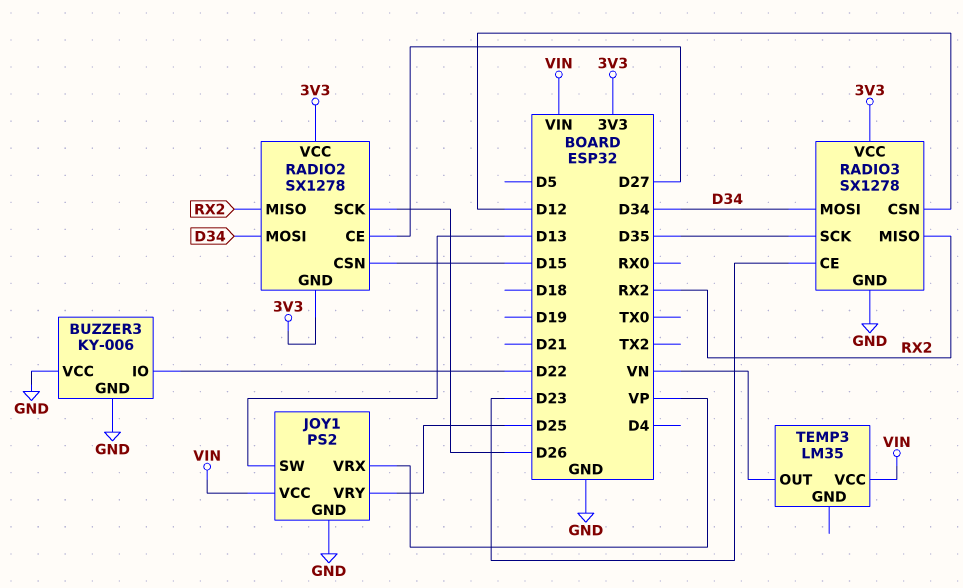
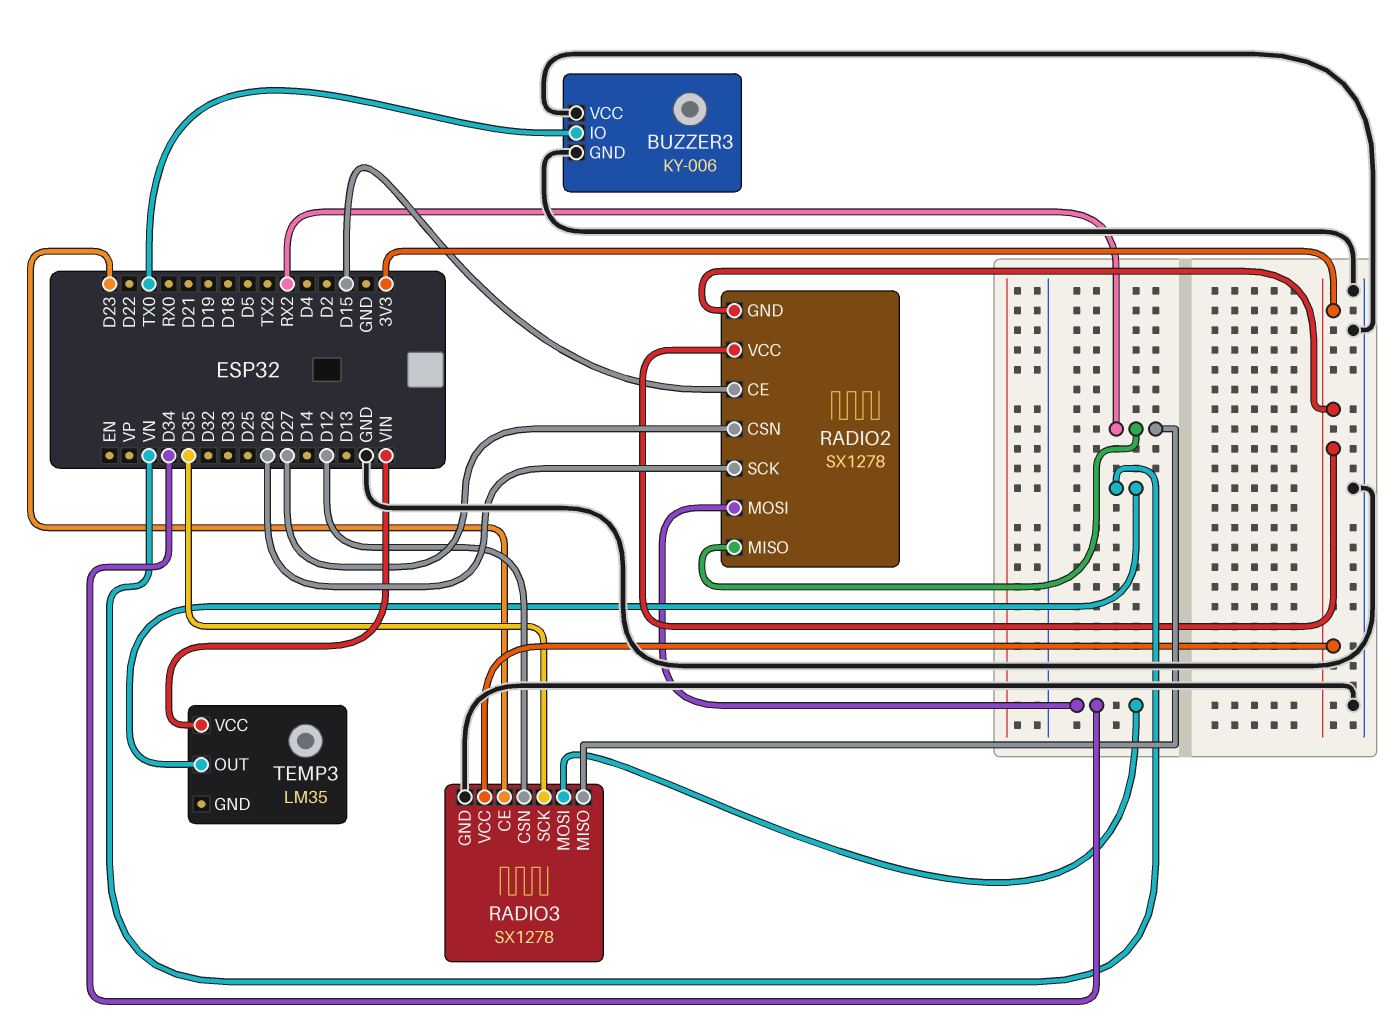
BUZZER3 pin IO: D22 -> TX0
JOY1: PS2 -> none
JOY1 pin GND: GND -> none
JOY1 pin SW: D13 -> none
JOY1 pin VCC: VIN -> none
JOY1 pin VRX: VP -> none
JOY1 pin VRY: D25 -> none
RADIO2 pin CE: D27 -> D15
RADIO2 pin CSN: D15 -> D27

